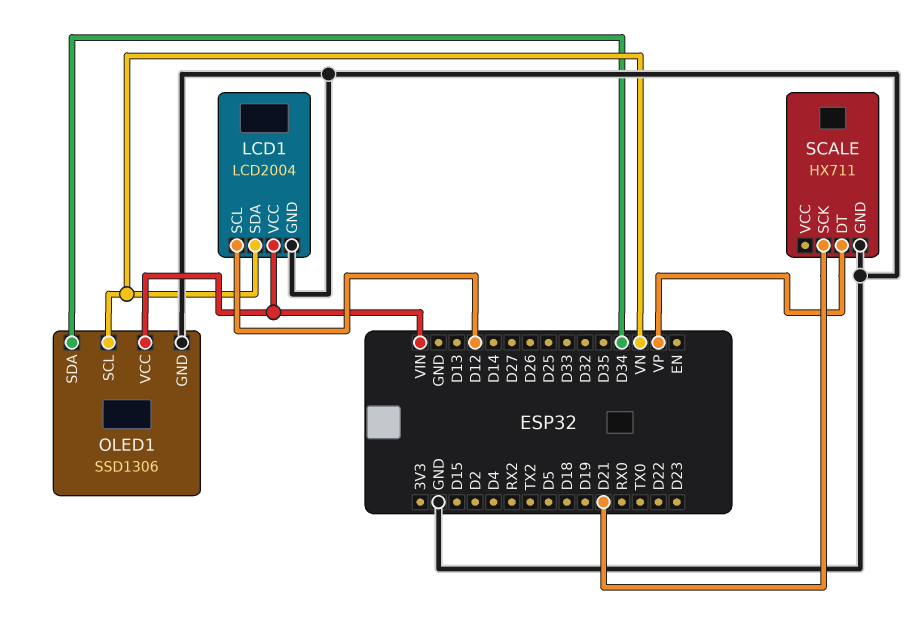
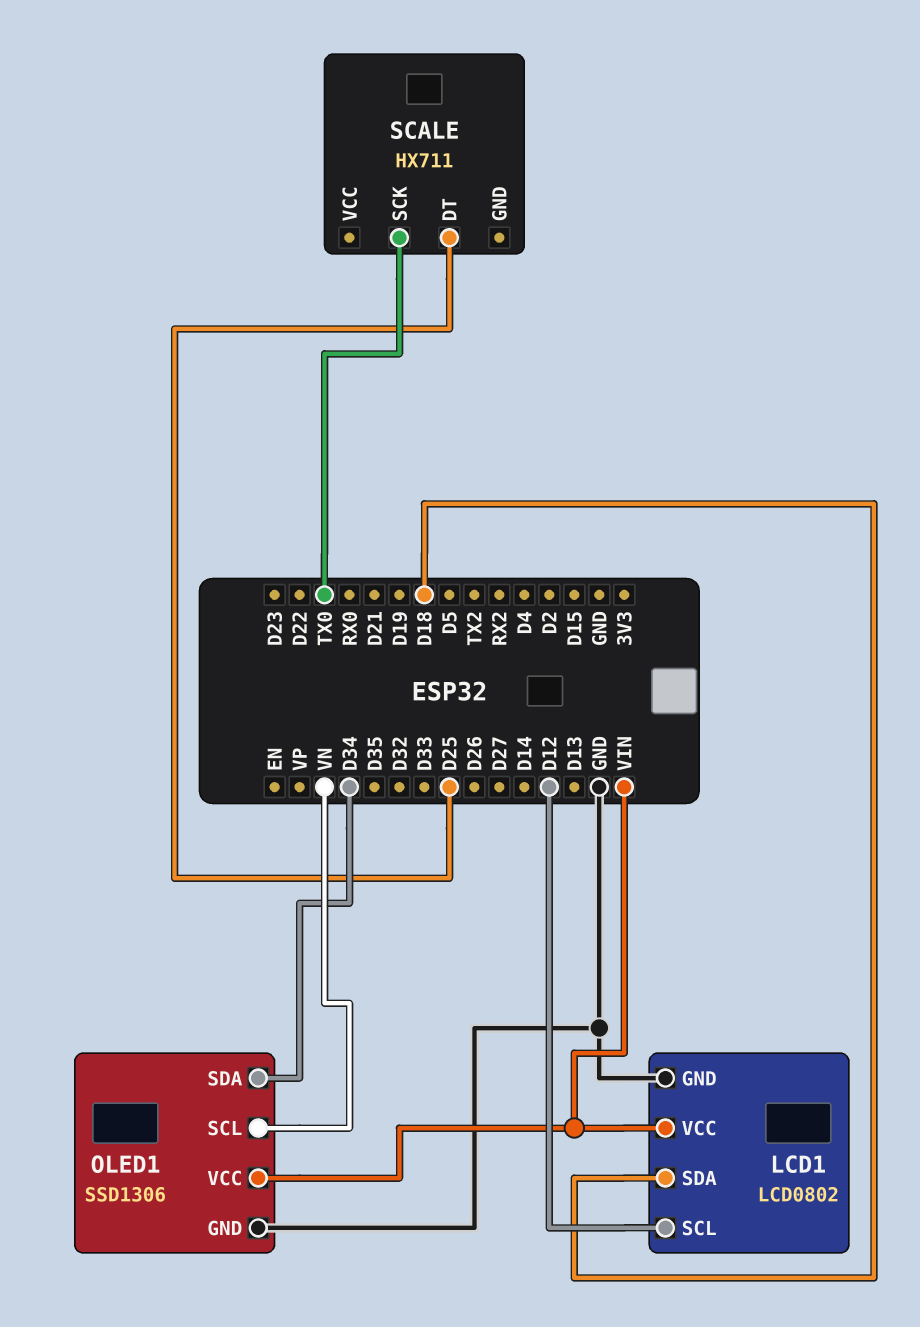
LCD1: LCD2004 -> LCD0802
LCD1 pin SDA: VN -> D18
SCALE pin DT: VP -> D25
SCALE pin GND: GND -> none
SCALE pin SCK: D21 -> TX0

